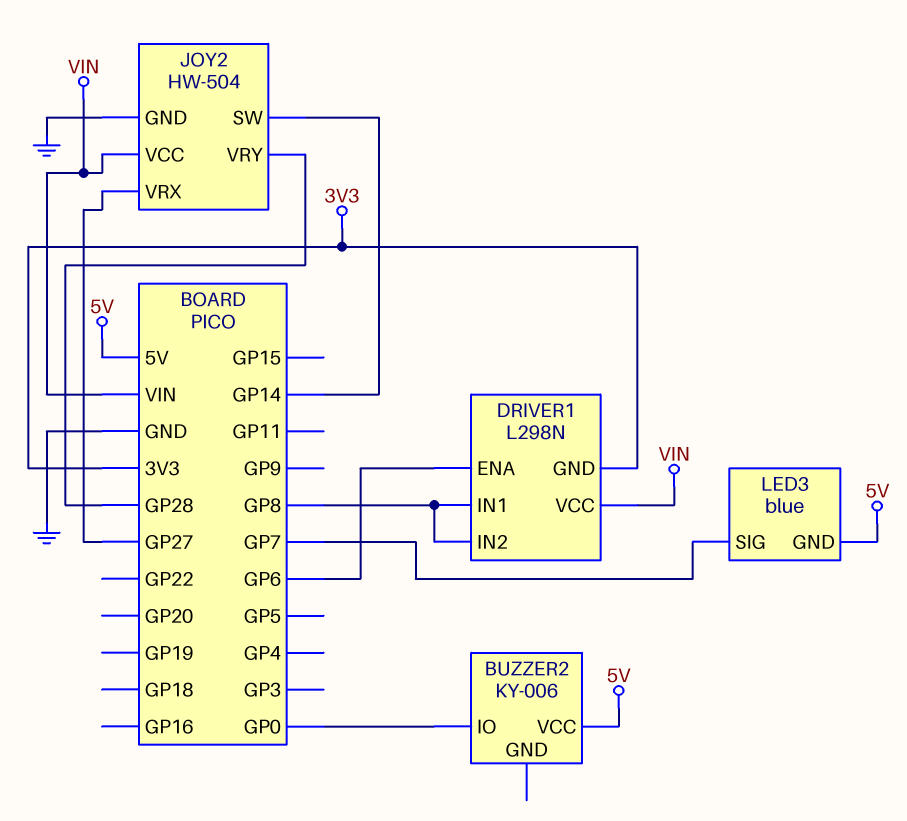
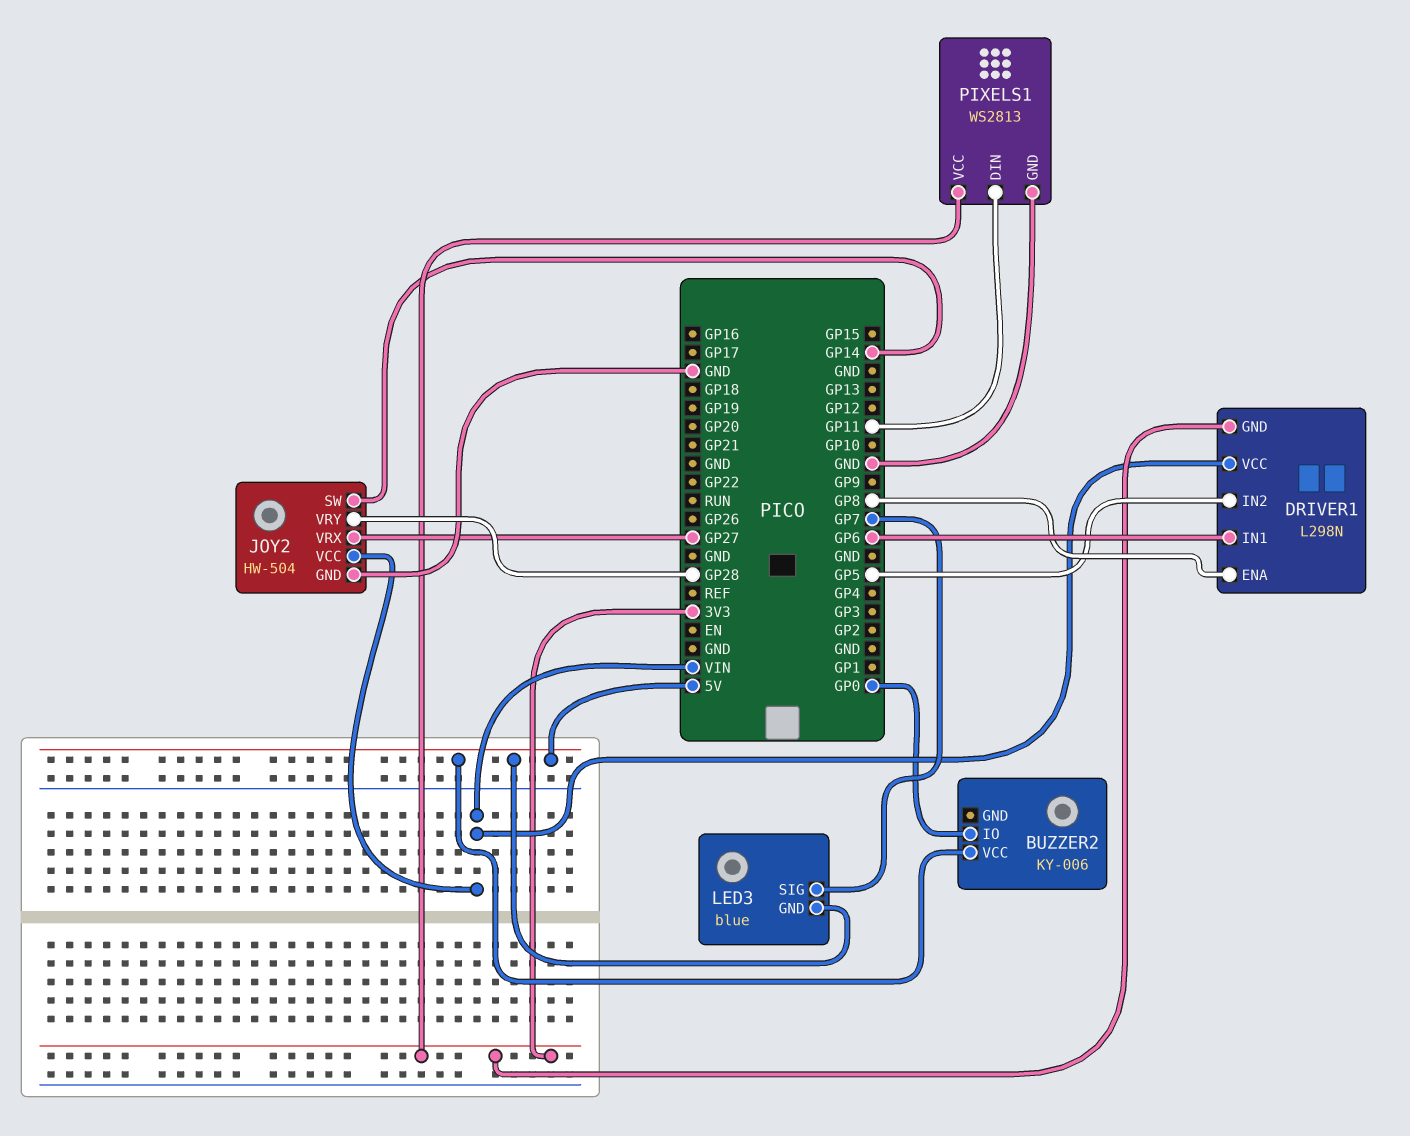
DRIVER1 pin ENA: GP6 -> GP8
DRIVER1 pin IN1: GP8 -> GP6
DRIVER1 pin IN2: GP8 -> GP5
PIXELS1: none -> WS2813
PIXELS1 pin DIN: none -> GP11
PIXELS1 pin GND: none -> GND
PIXELS1 pin VCC: none -> 3V3

